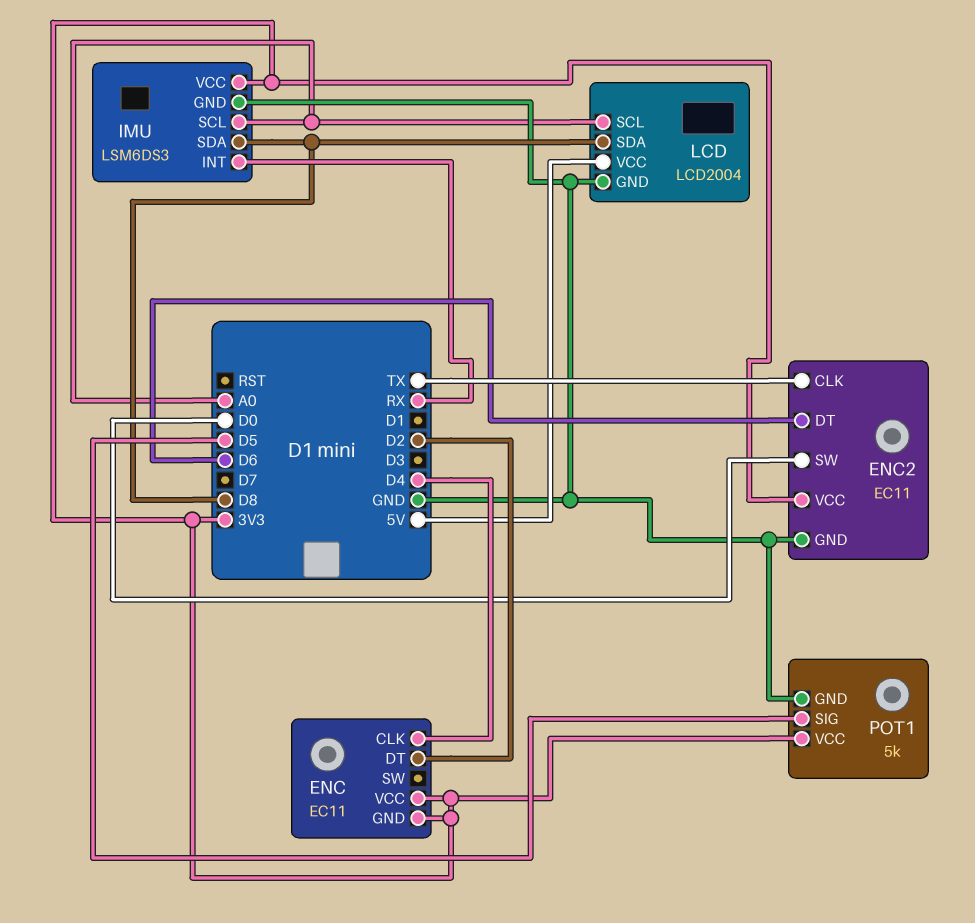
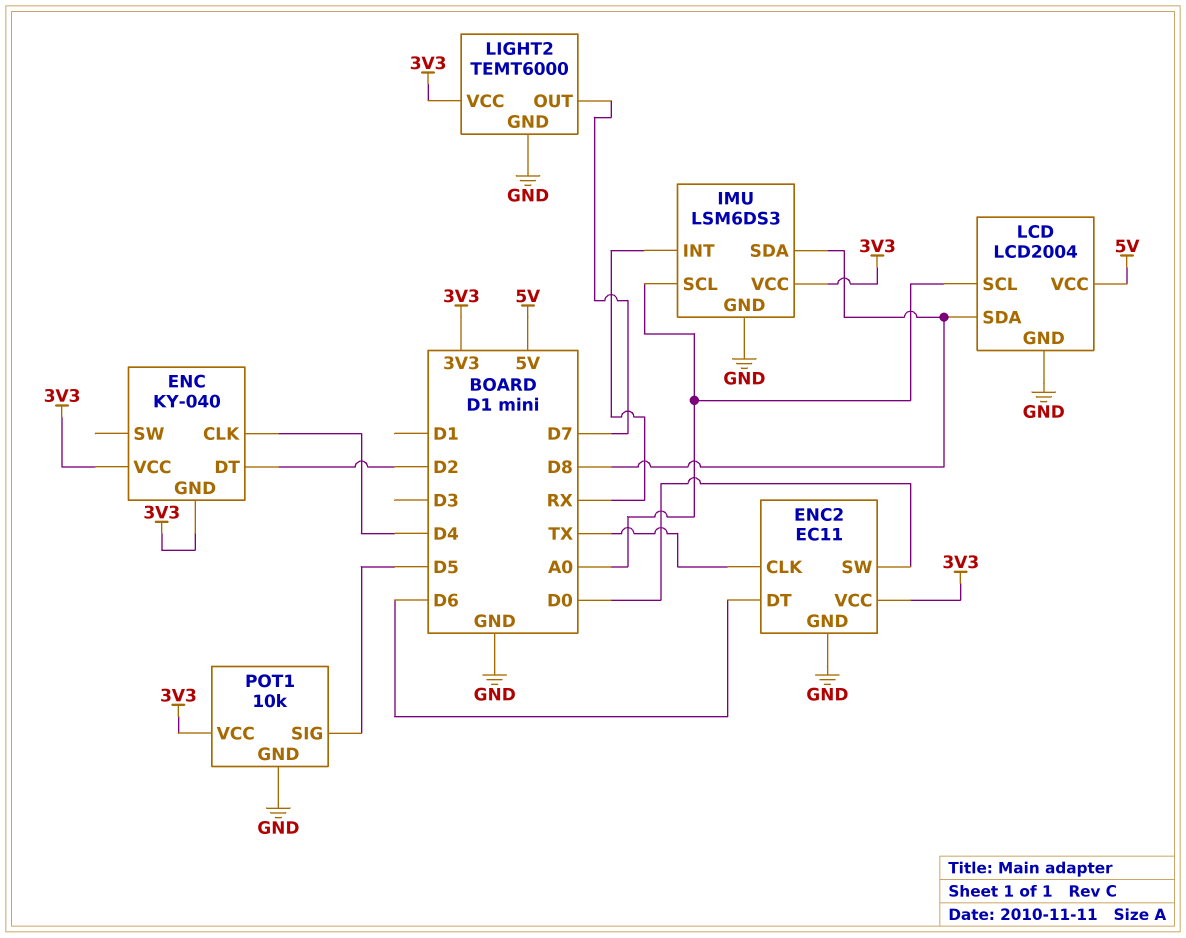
ENC: EC11 -> KY-040
LIGHT2: none -> TEMT6000
LIGHT2 pin GND: none -> GND
LIGHT2 pin OUT: none -> D7
LIGHT2 pin VCC: none -> 3V3
POT1: 5k -> 10k

